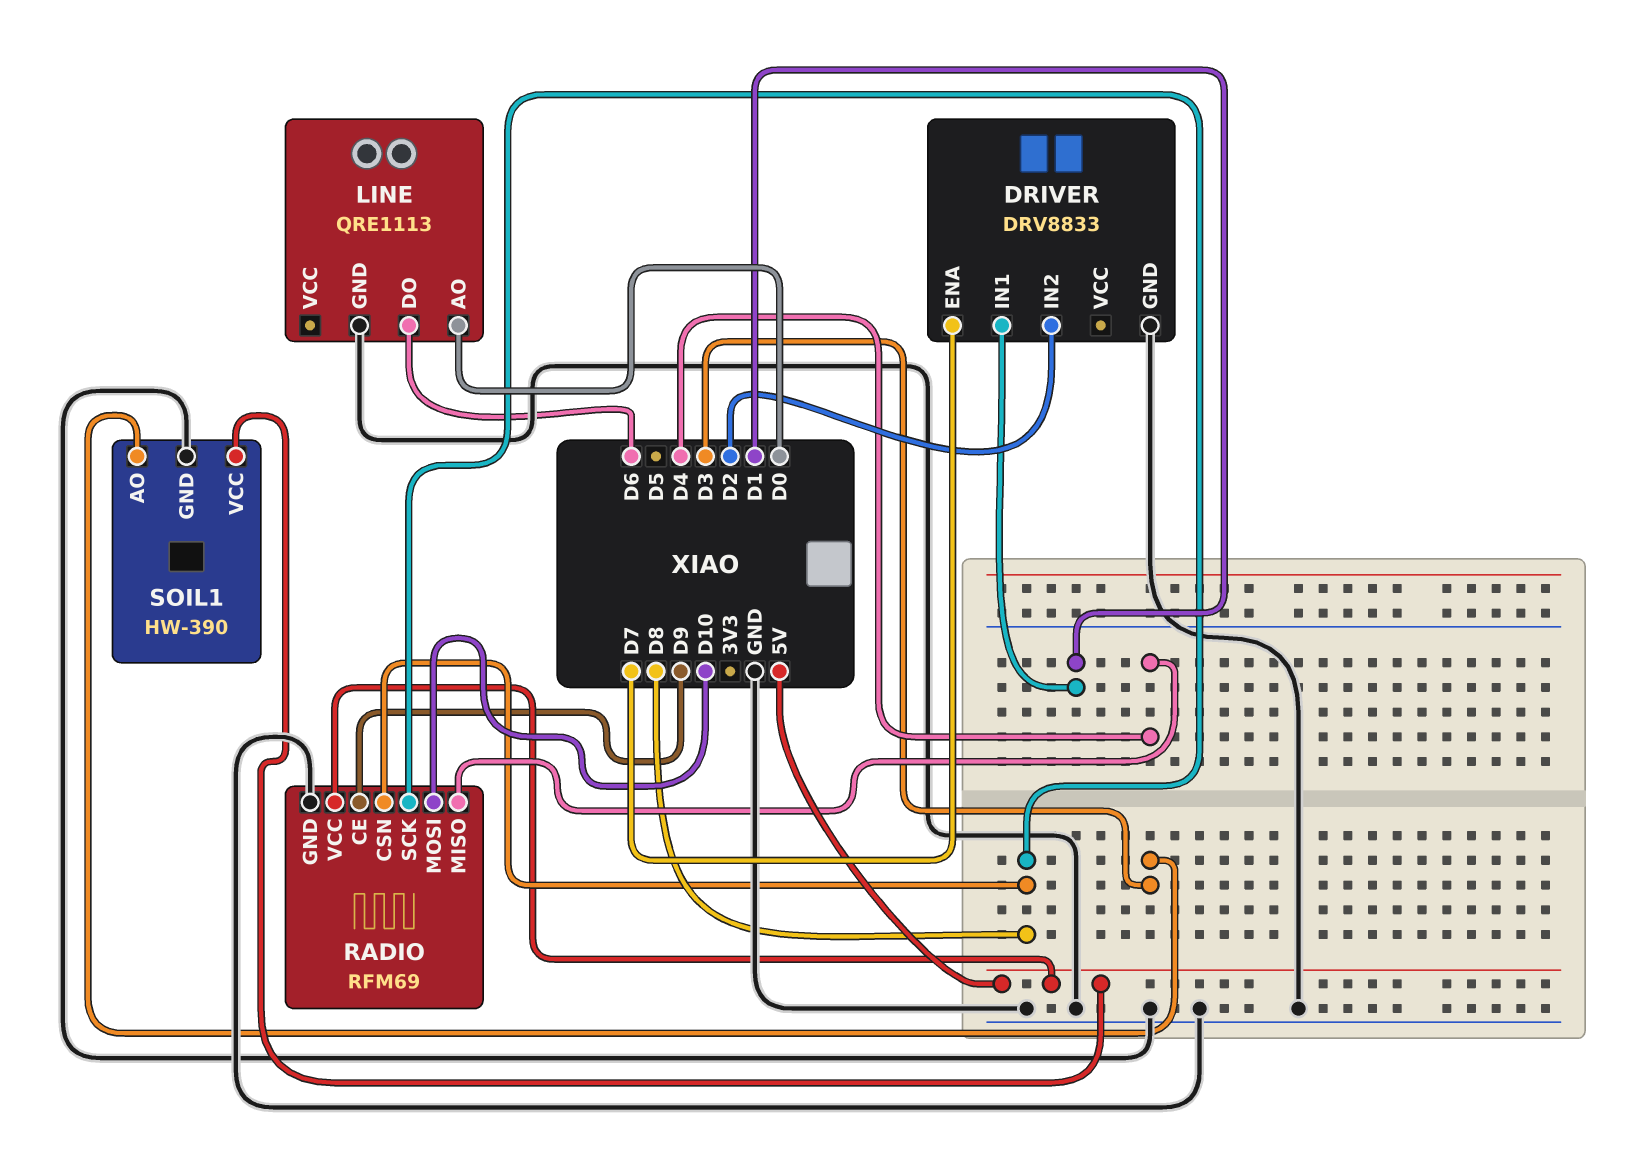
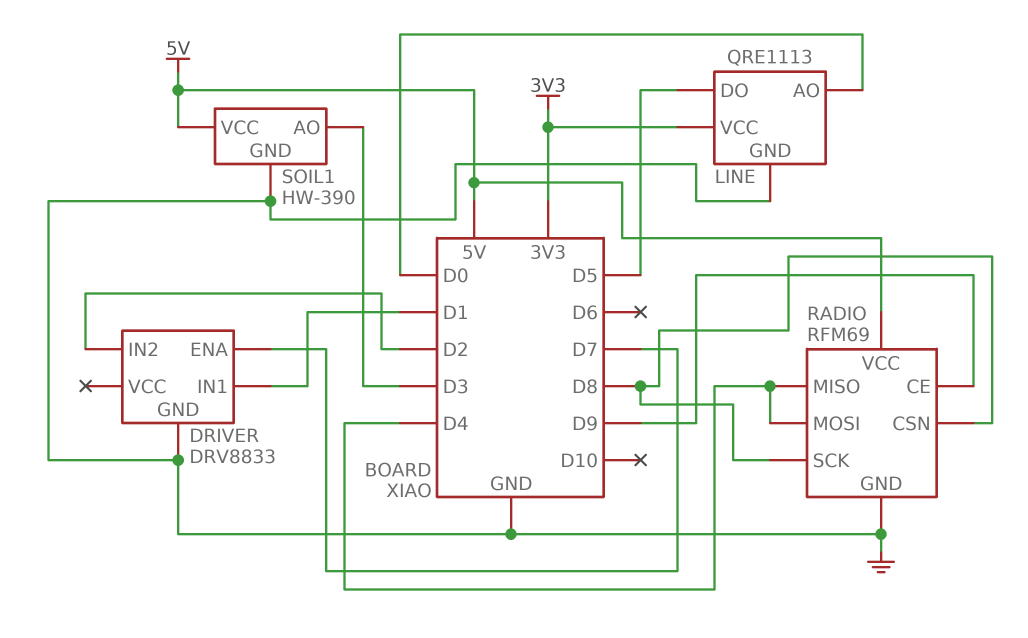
LINE pin DO: D6 -> D5
LINE pin VCC: none -> 3V3
RADIO pin MOSI: D10 -> D4

